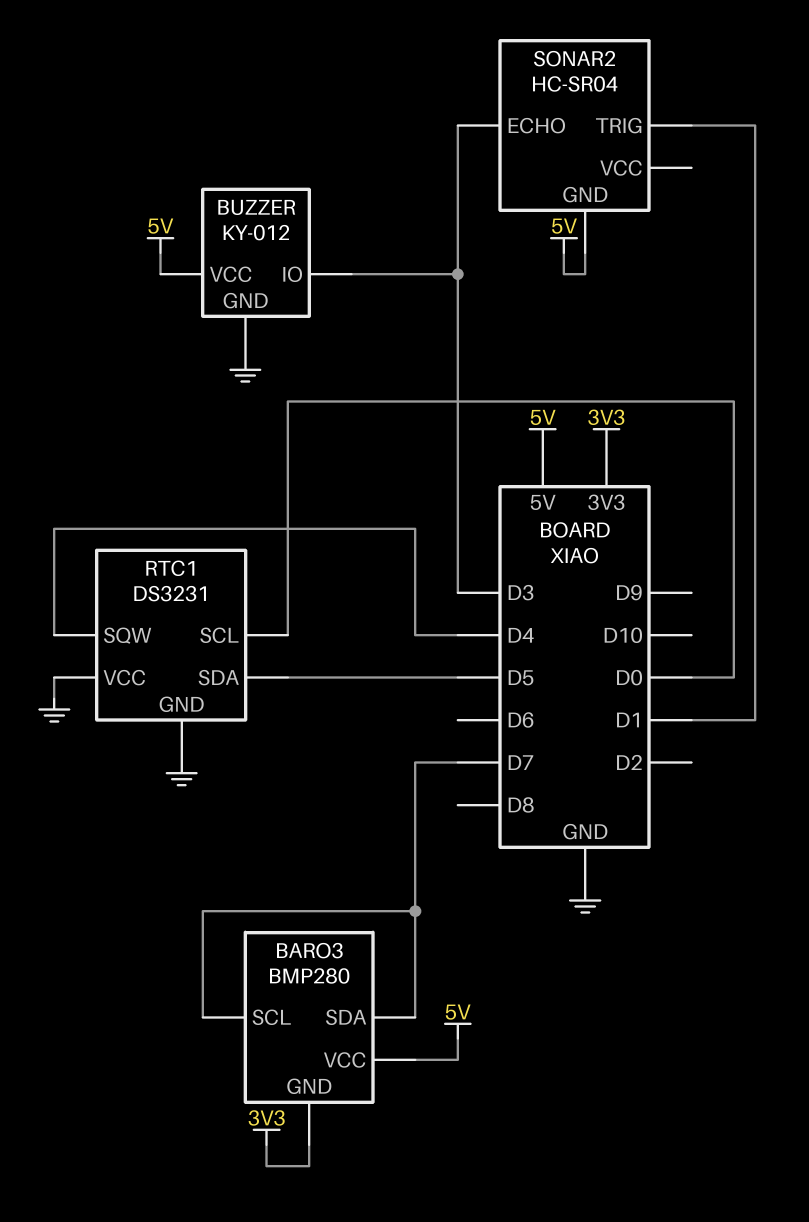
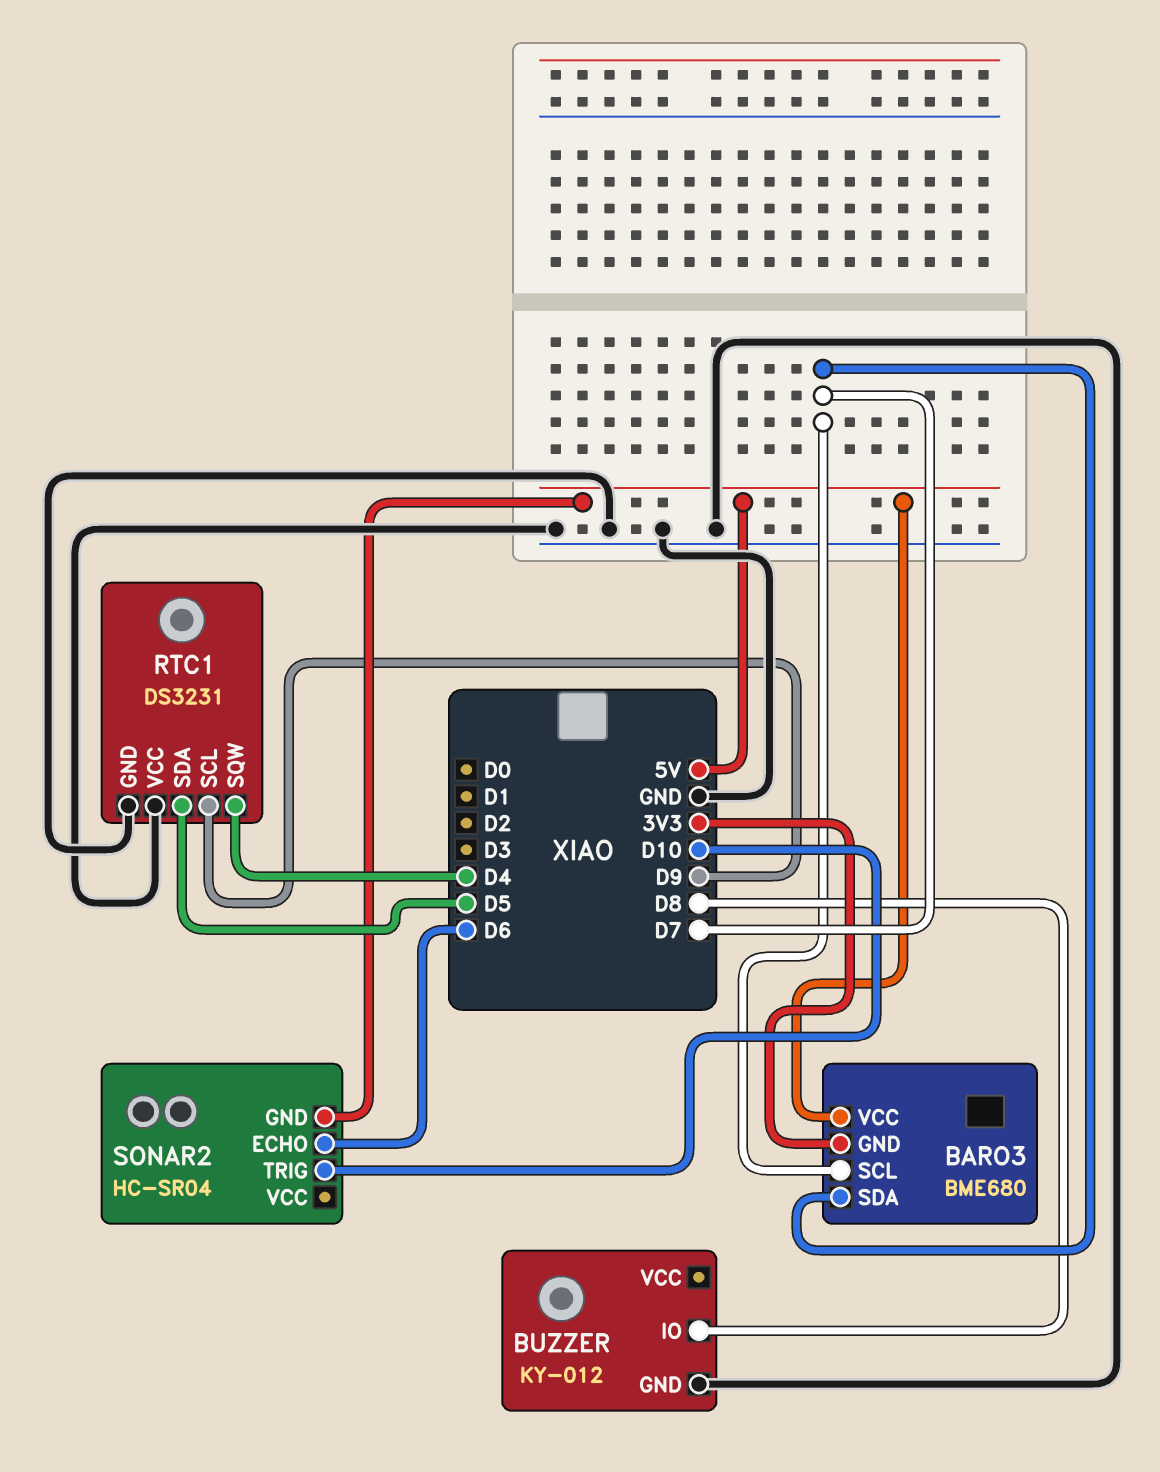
BARO3: BMP280 -> BME680
BUZZER pin IO: D3 -> D8
BUZZER pin VCC: 5V -> none
RTC1 pin SCL: D0 -> D9
SONAR2 pin ECHO: D3 -> D6
SONAR2 pin TRIG: D1 -> D10

